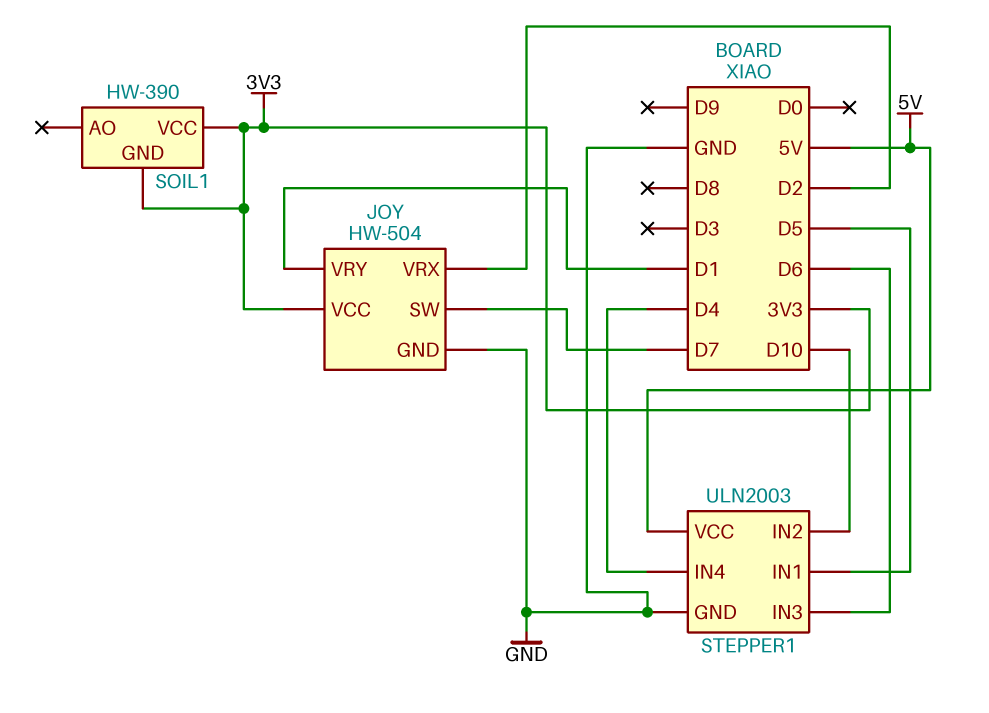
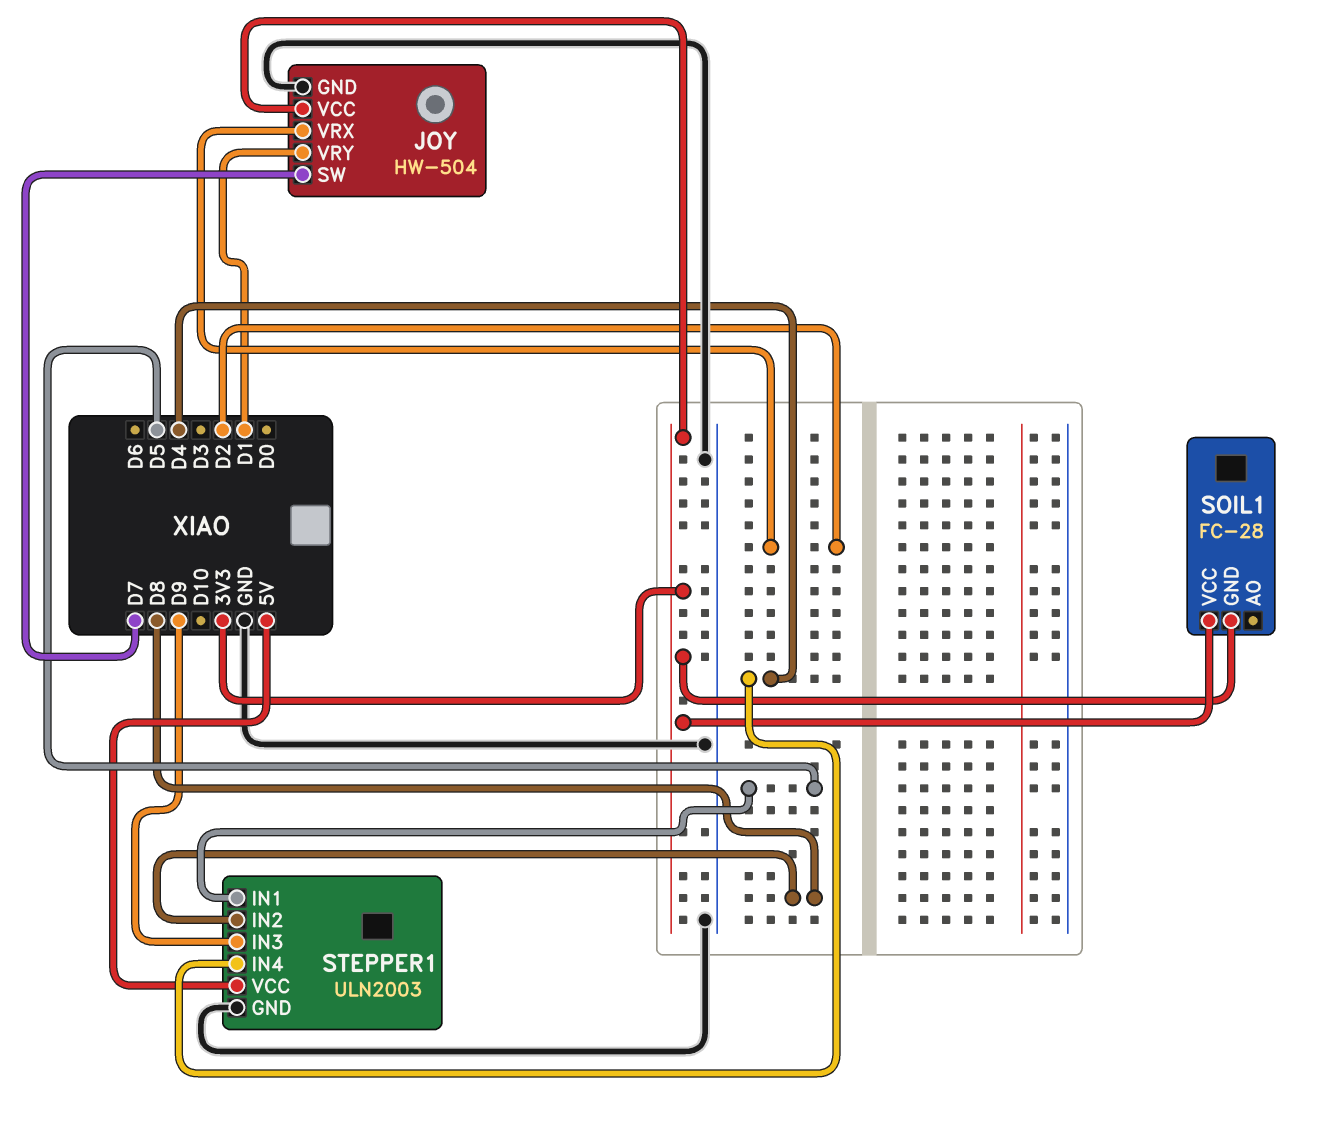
SOIL1: HW-390 -> FC-28
STEPPER1 pin IN2: D10 -> D8
STEPPER1 pin IN3: D6 -> D9

